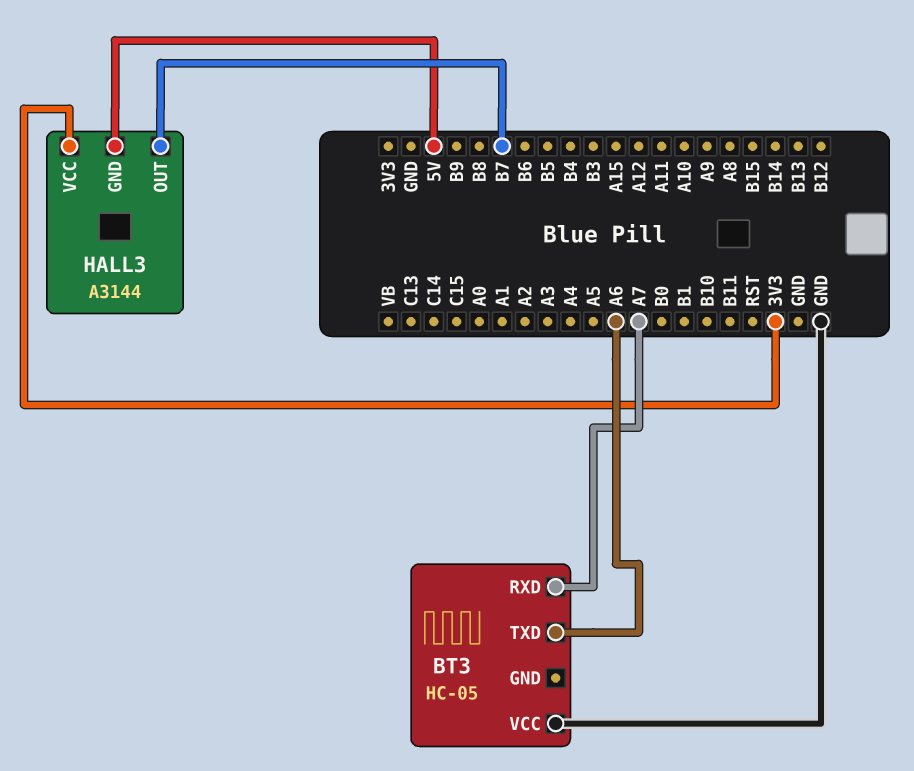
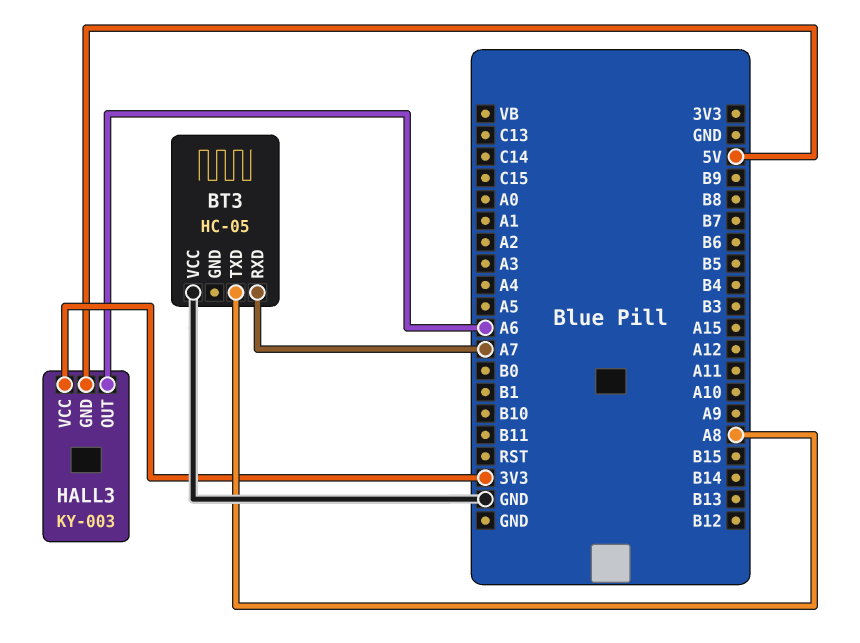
BT3 pin TXD: A6 -> A8
HALL3: A3144 -> KY-003
HALL3 pin OUT: B7 -> A6

